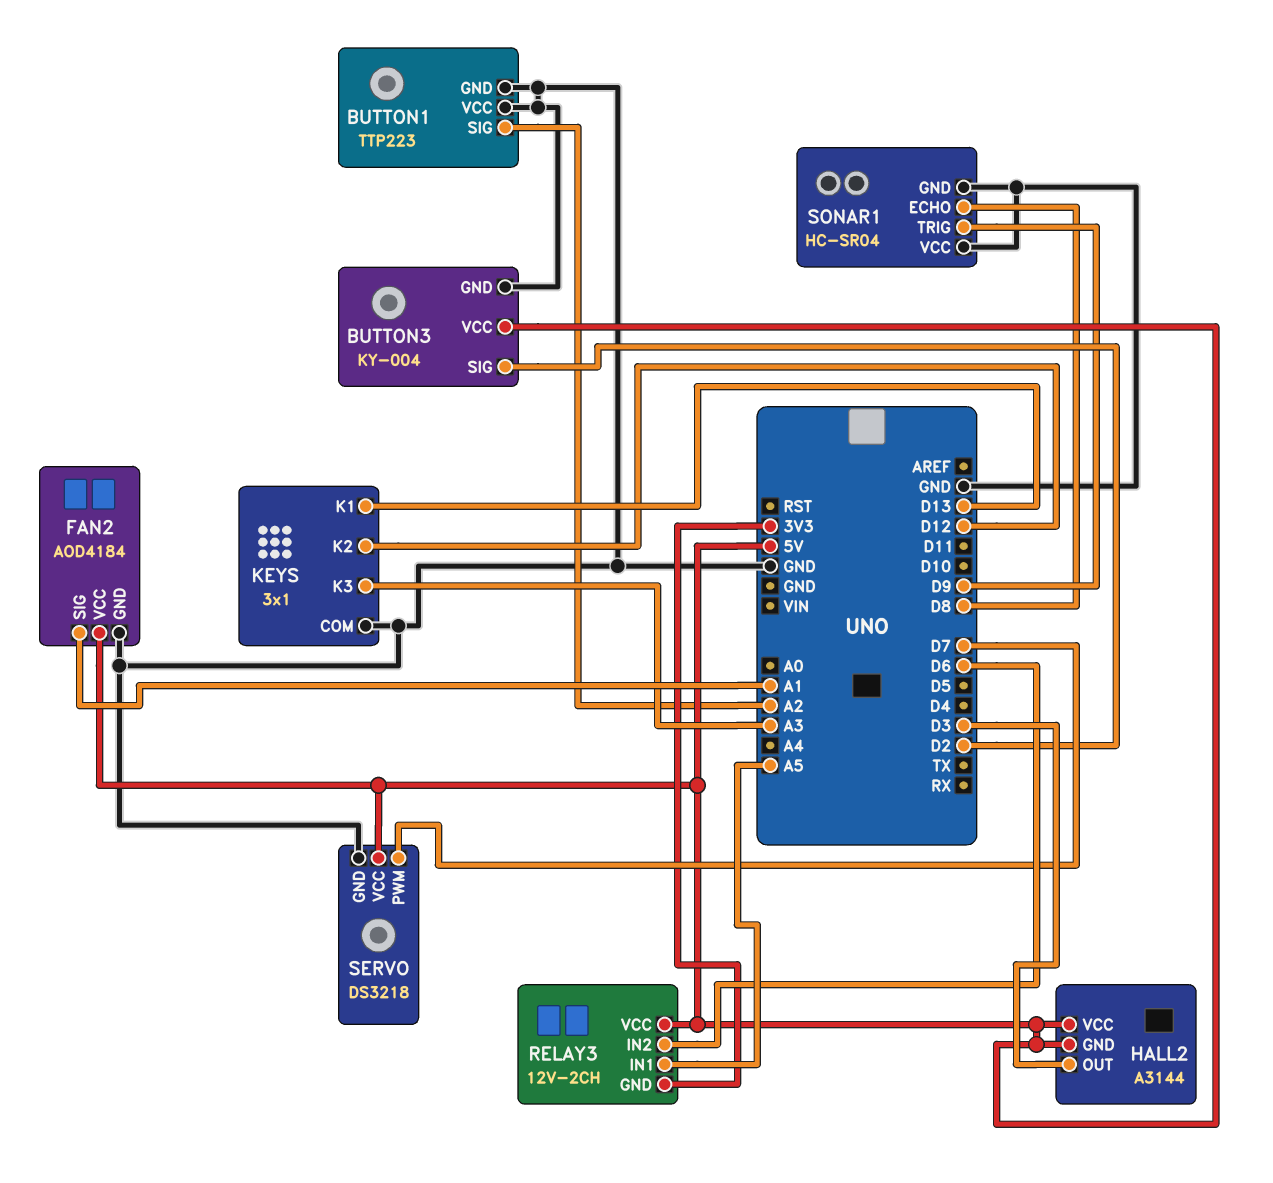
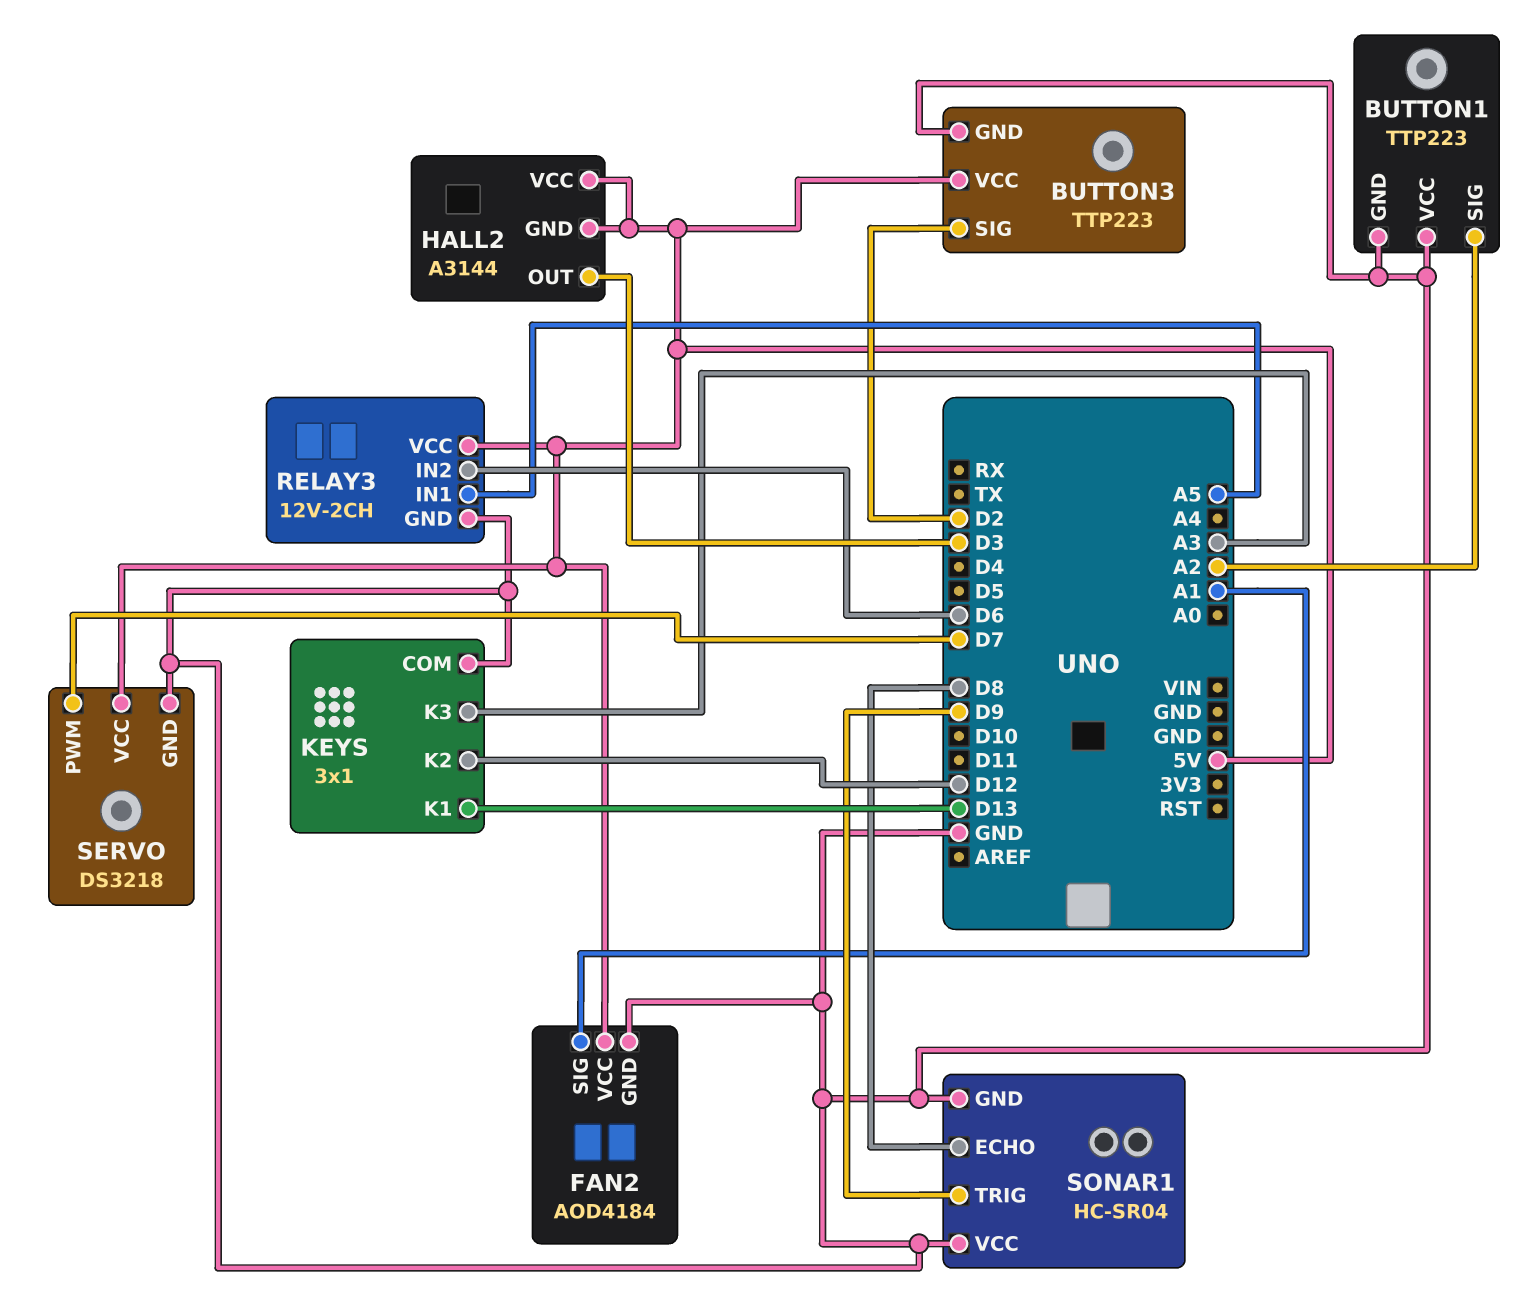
BUTTON3: KY-004 -> TTP223
RELAY3 pin GND: 3V3 -> GND

